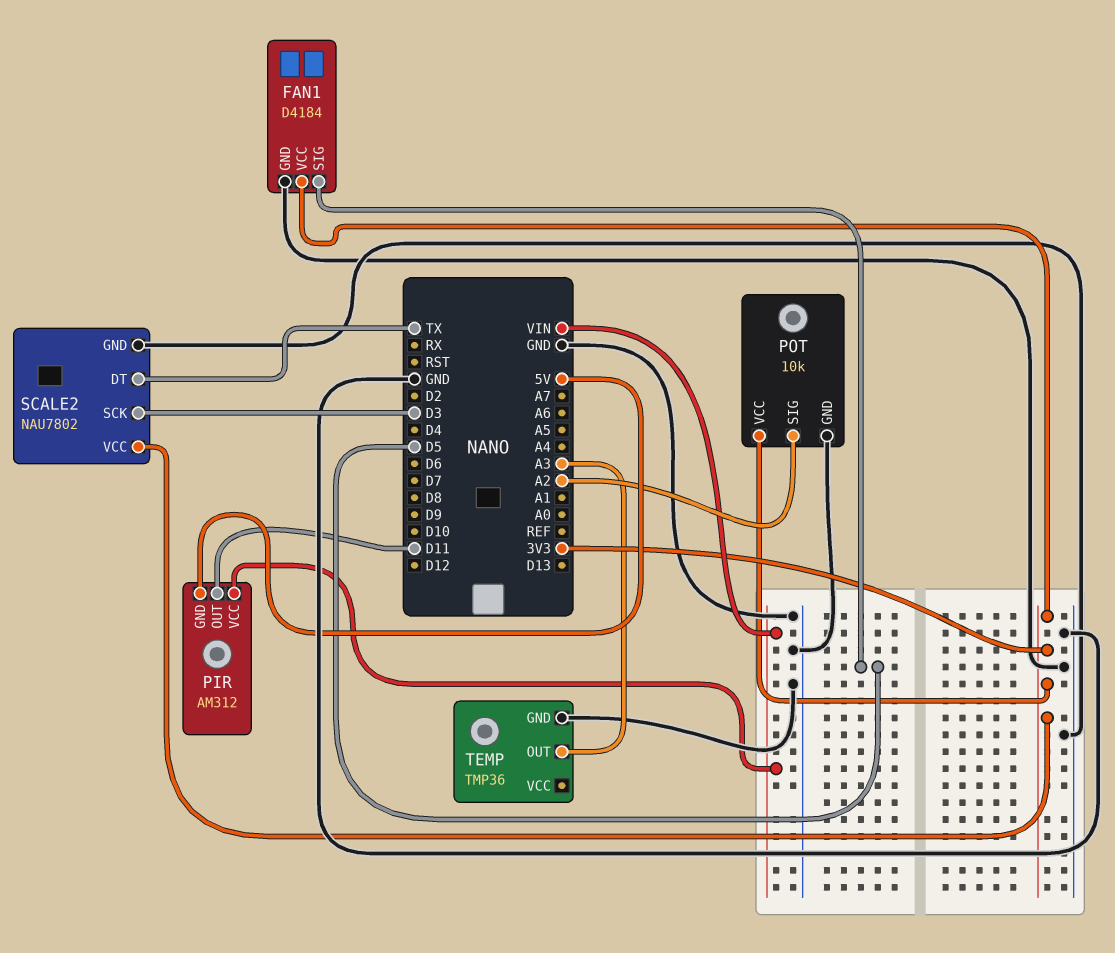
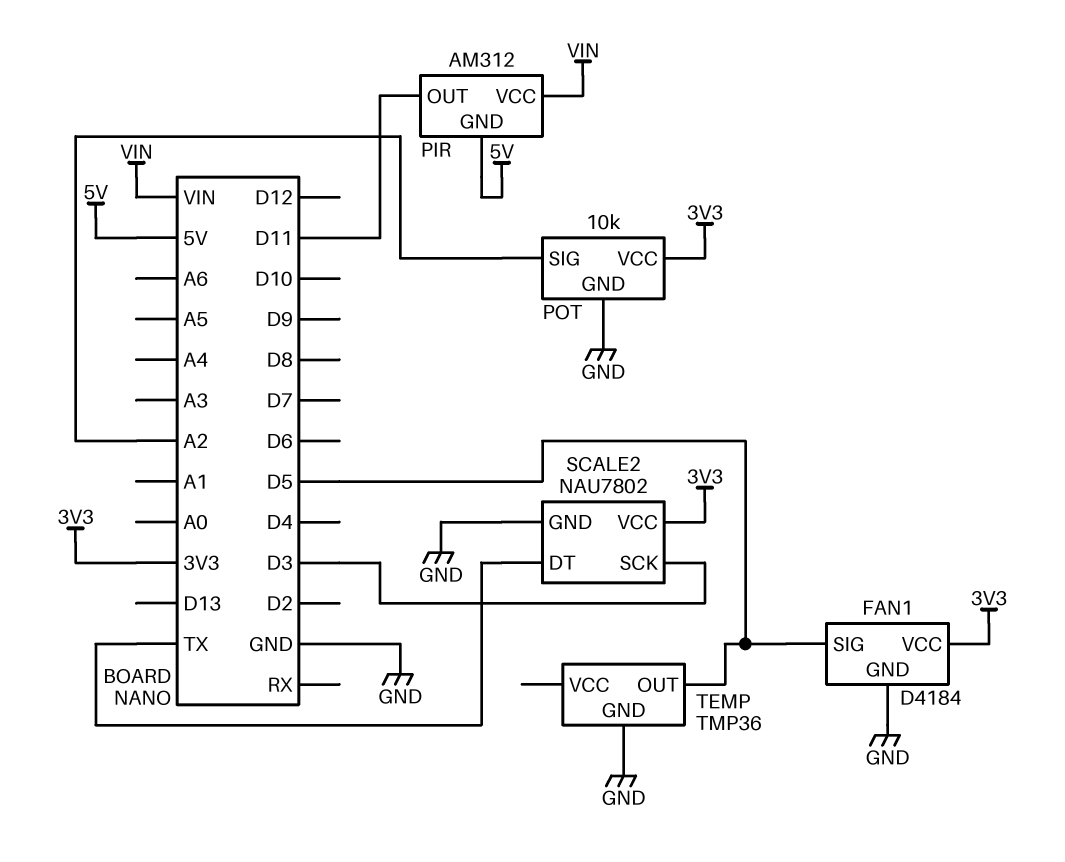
TEMP pin OUT: A3 -> D5

